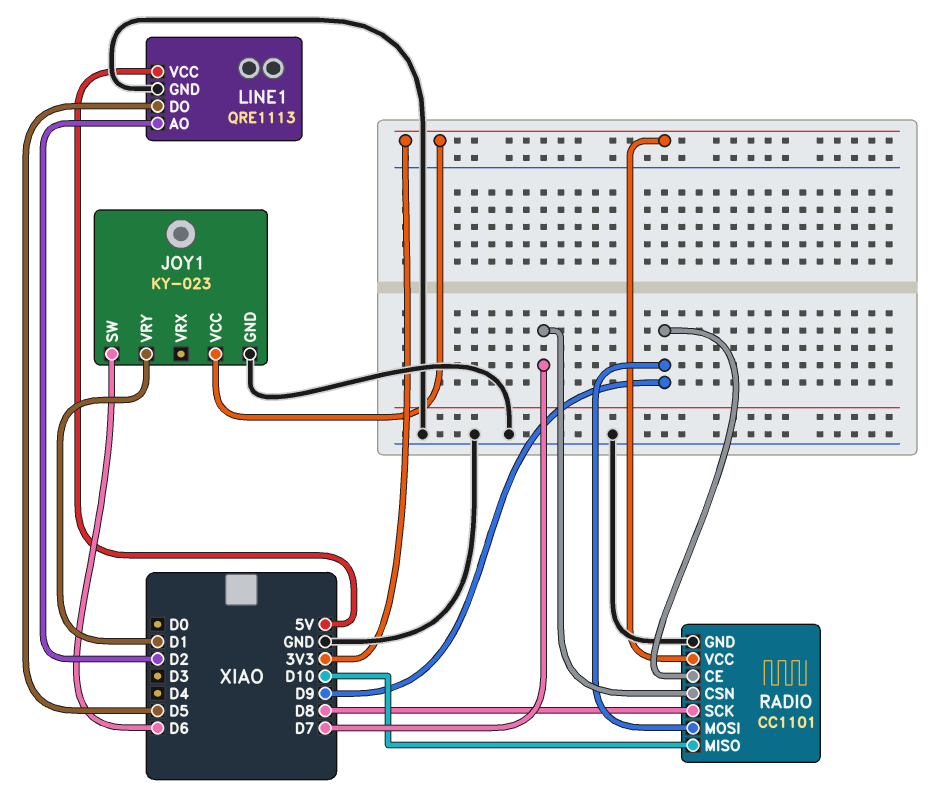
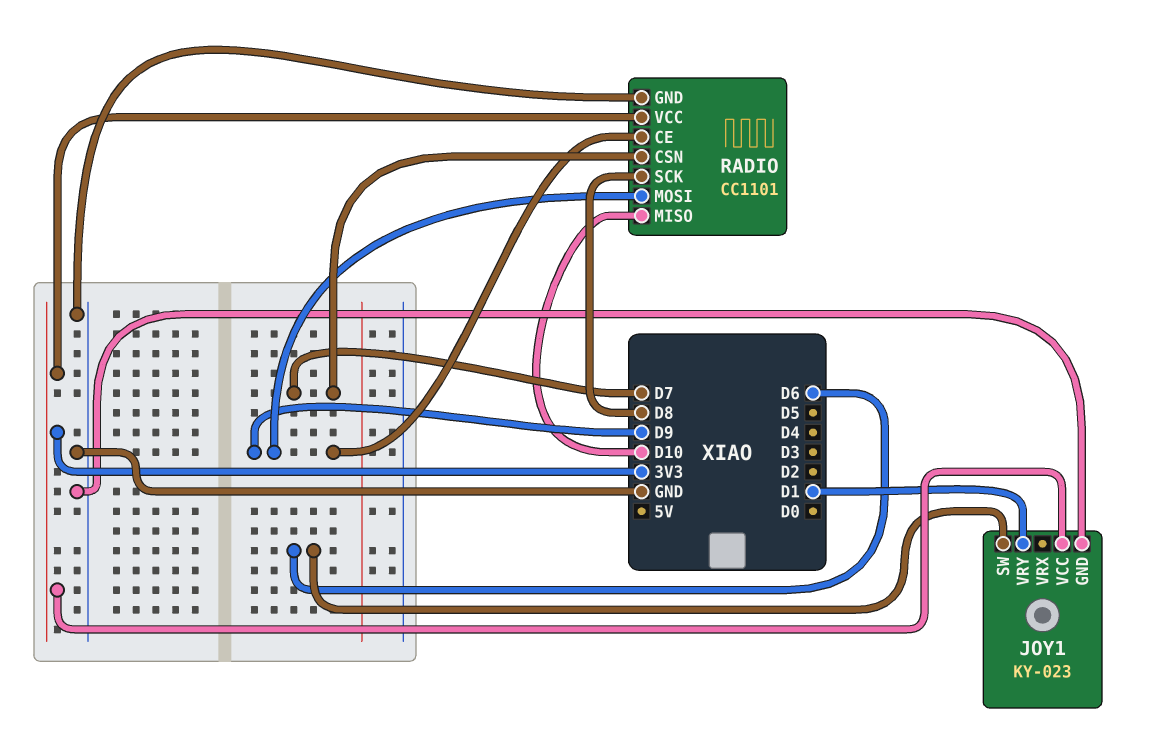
LINE1: QRE1113 -> none
LINE1 pin AO: D2 -> none
LINE1 pin DO: D5 -> none
LINE1 pin GND: GND -> none
LINE1 pin VCC: 5V -> none

